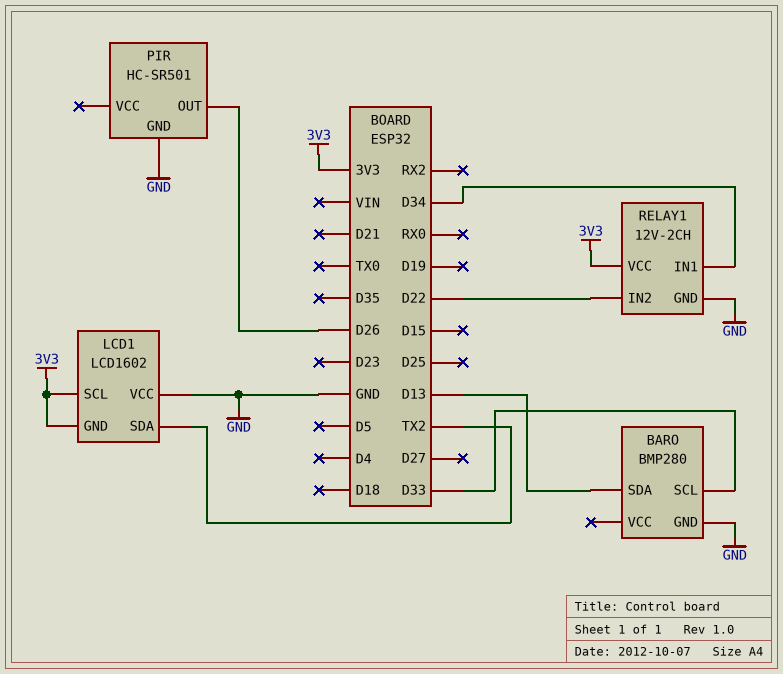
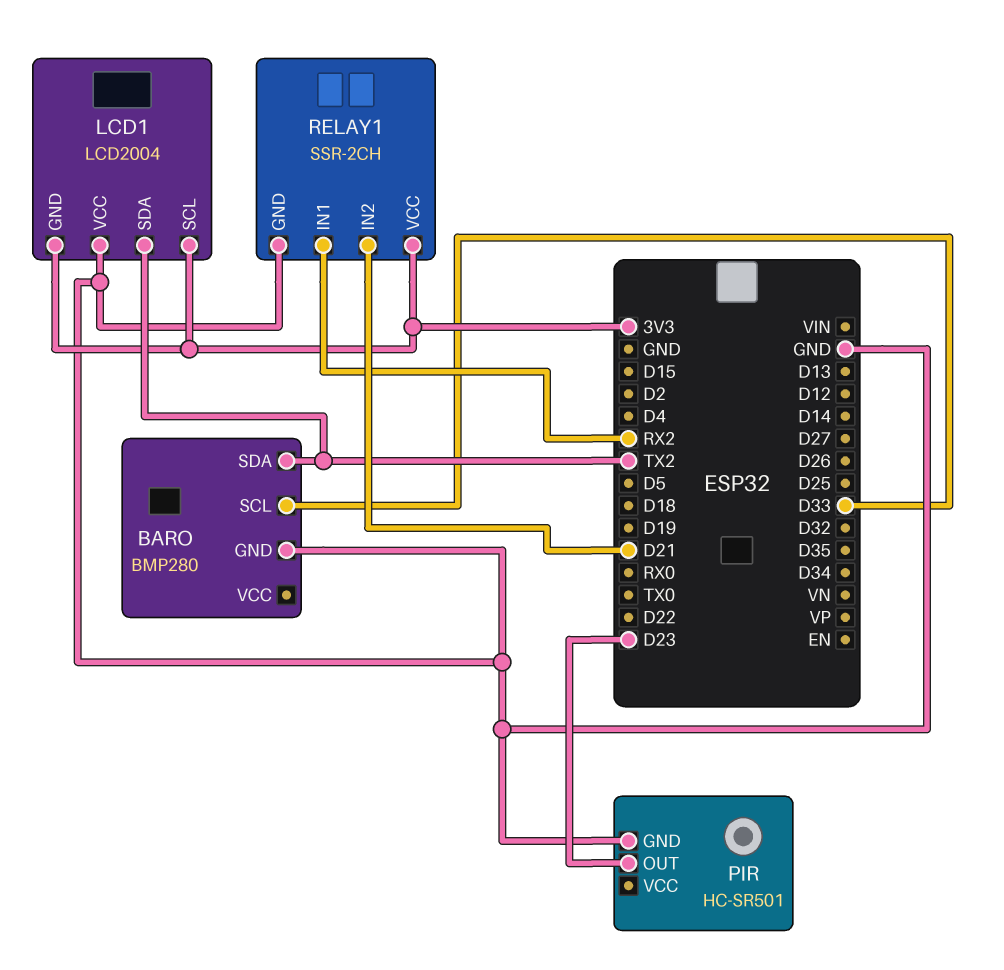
BARO pin SDA: D13 -> TX2
LCD1: LCD1602 -> LCD2004
PIR pin OUT: D26 -> D23
RELAY1: 12V-2CH -> SSR-2CH
RELAY1 pin IN1: D34 -> RX2
RELAY1 pin IN2: D22 -> D21

